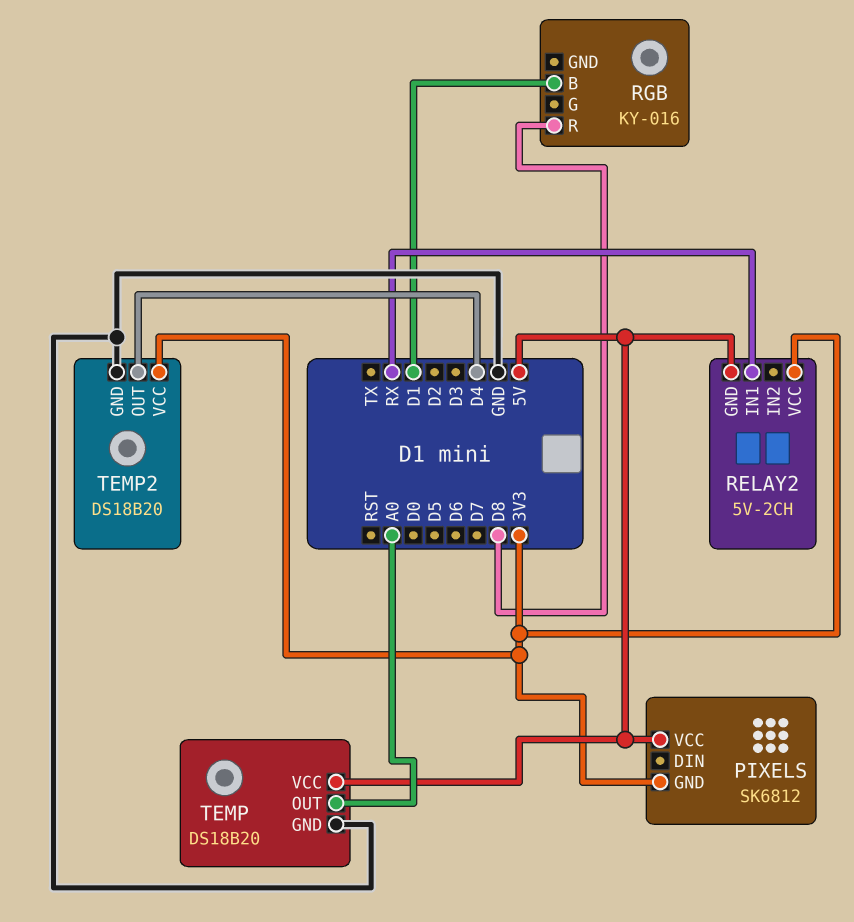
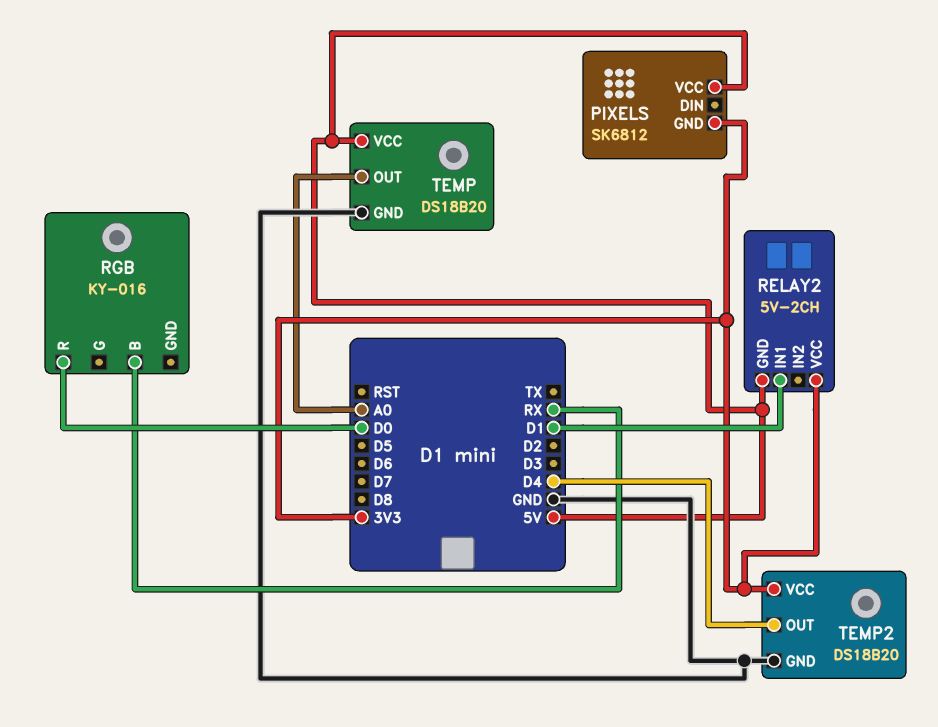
RELAY2 pin IN1: RX -> D1
RGB pin B: D1 -> RX
RGB pin R: D8 -> D0

